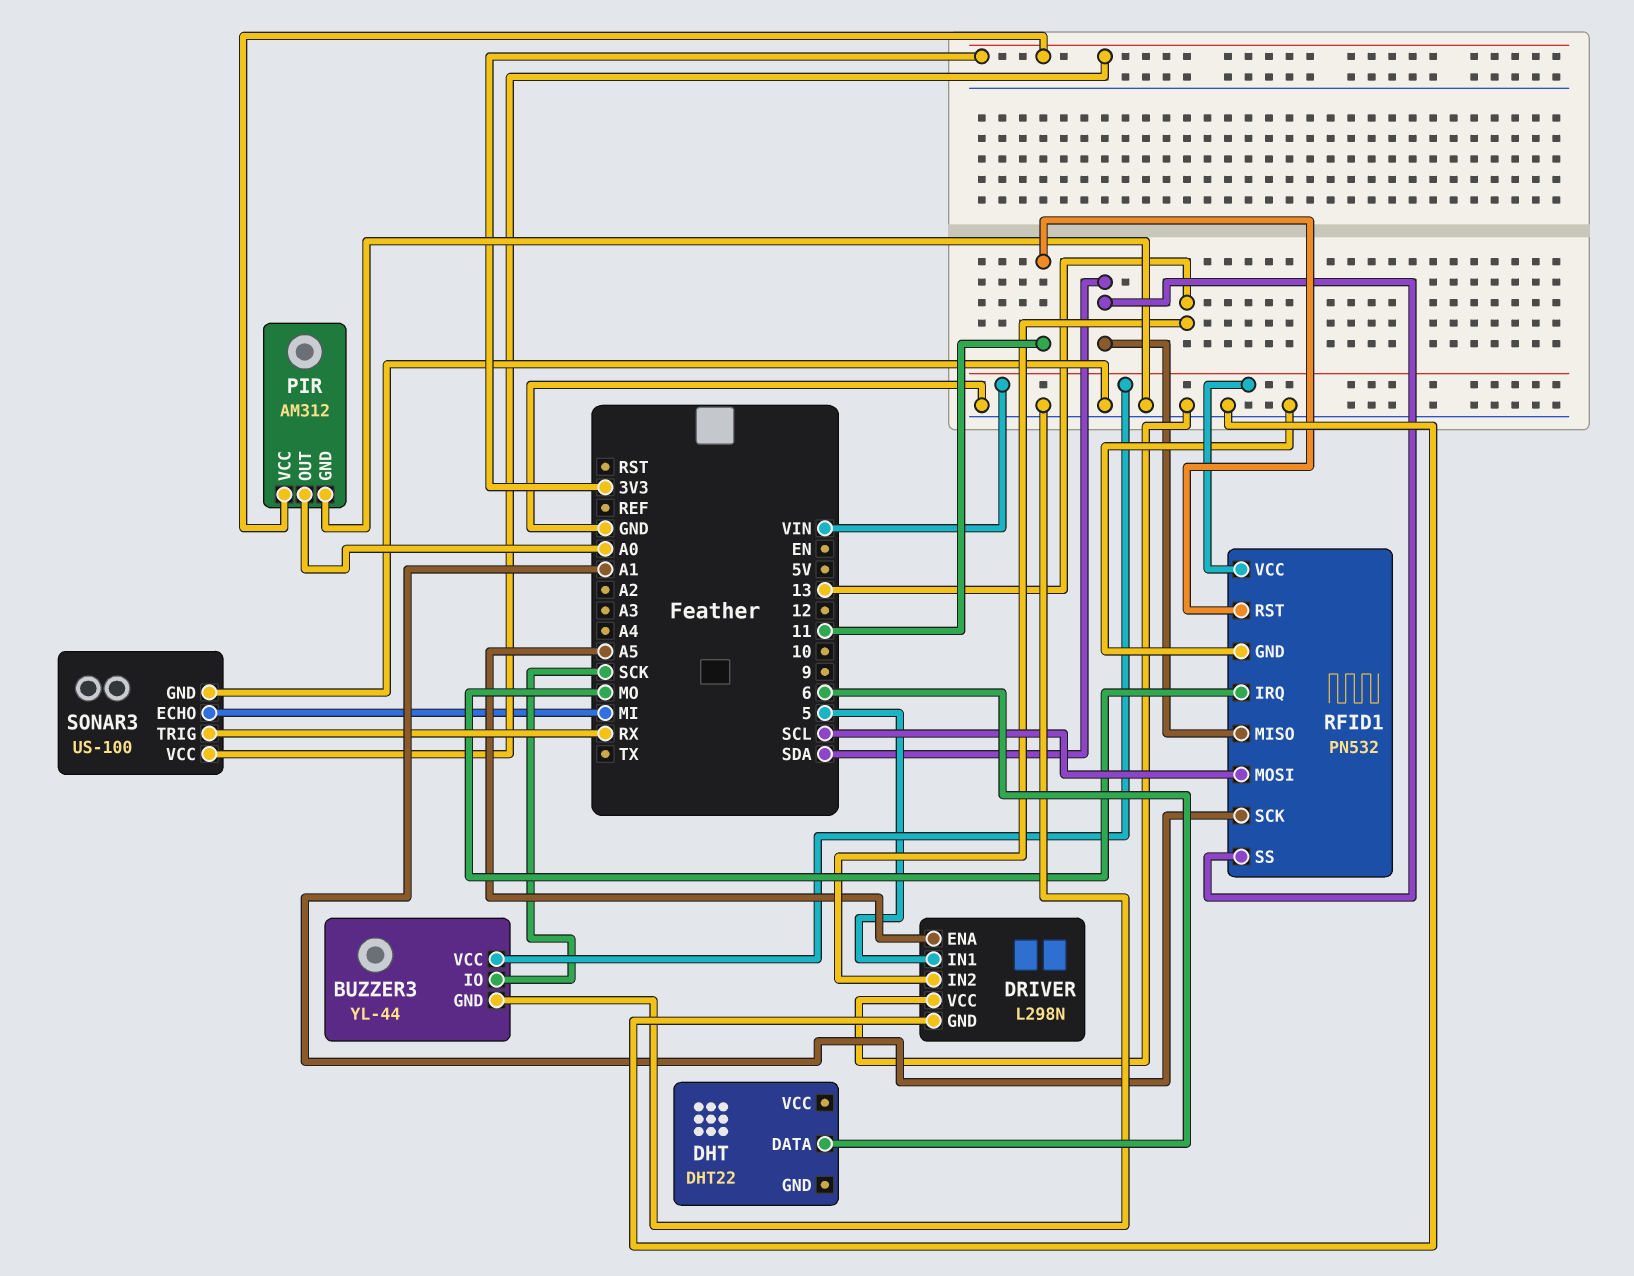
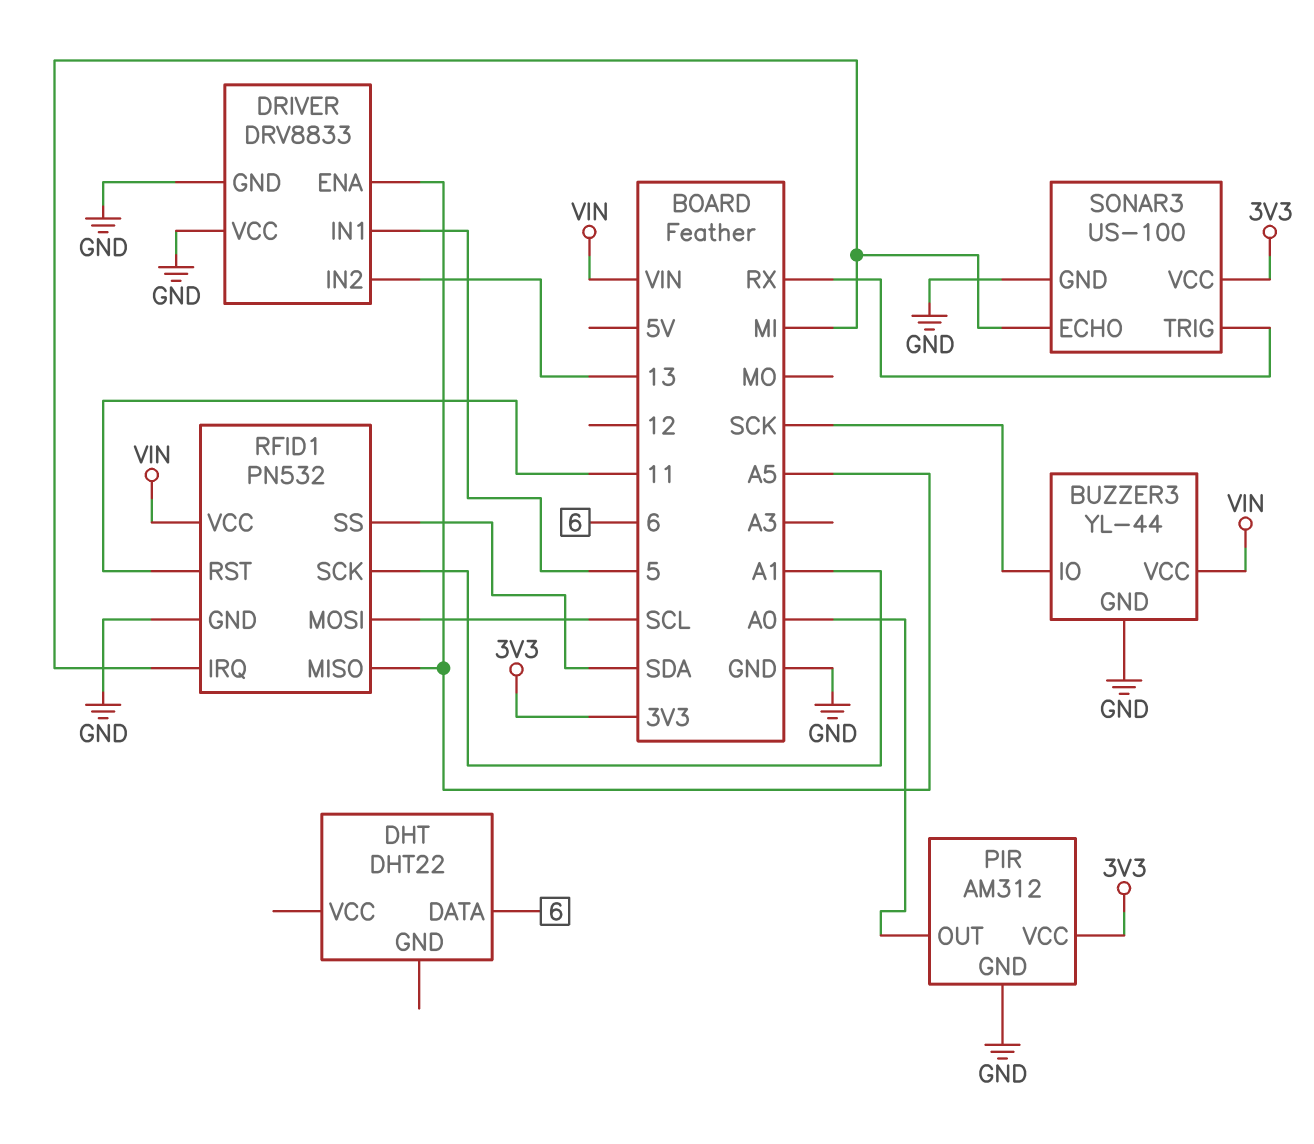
DRIVER: L298N -> DRV8833
RFID1 pin IRQ: MO -> MI
RFID1 pin MISO: SDA -> A5

